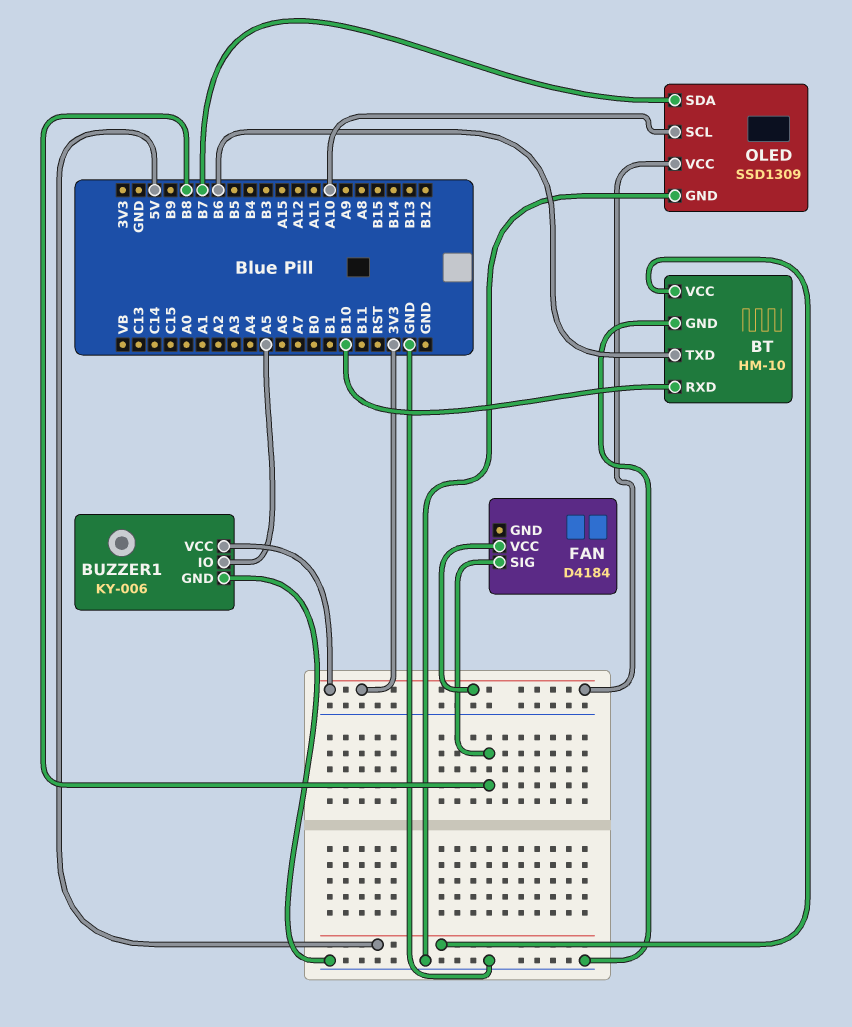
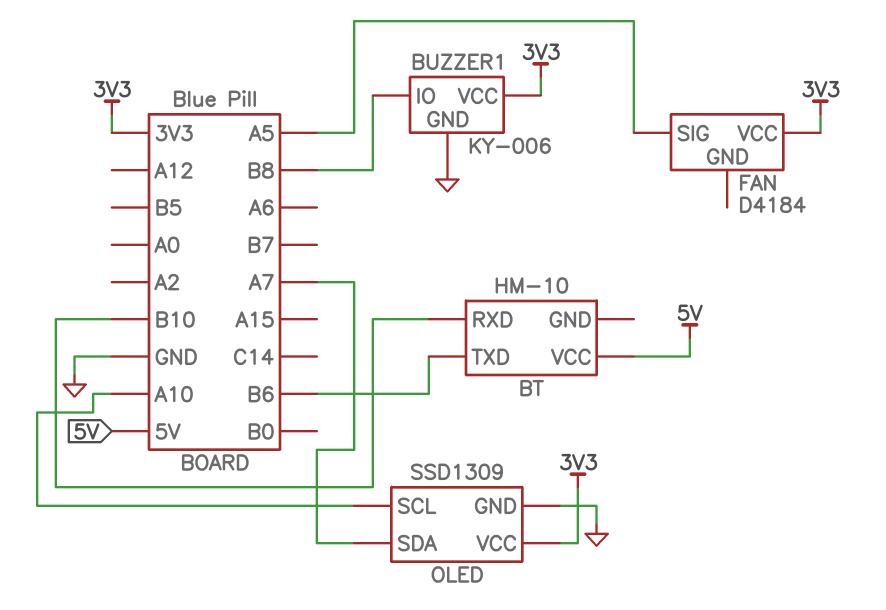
BT pin GND: GND -> none
BUZZER1 pin IO: A5 -> B8
FAN pin SIG: B8 -> A5
OLED pin SDA: B7 -> A7

